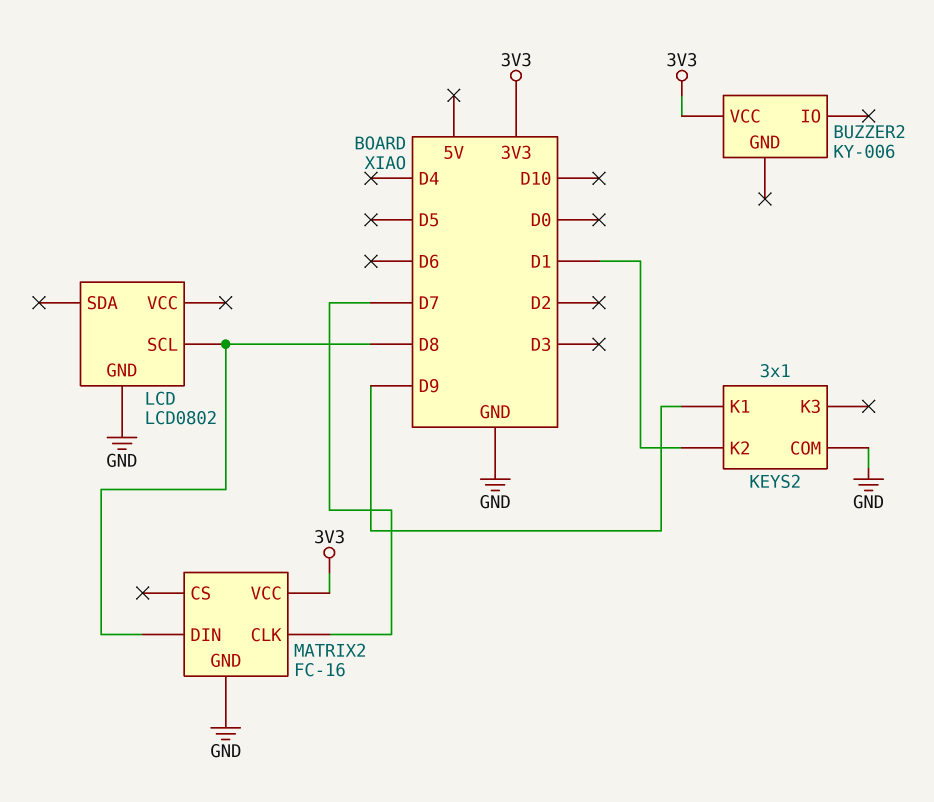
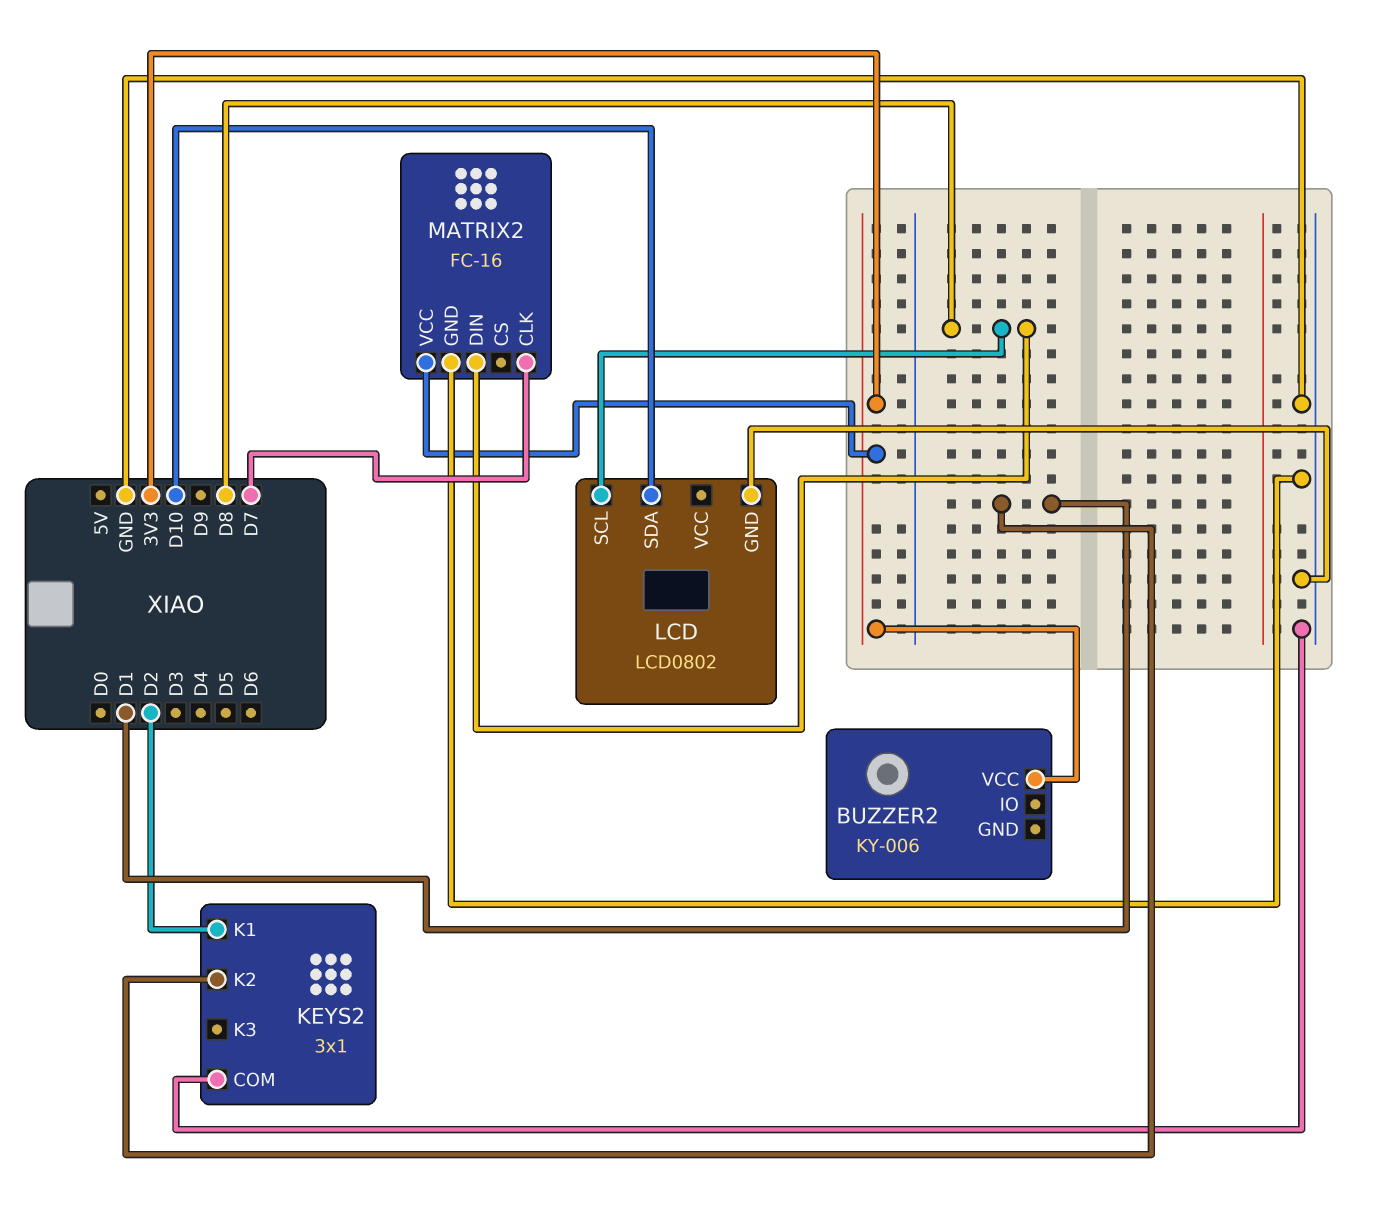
KEYS2 pin K1: D9 -> D2
LCD pin SDA: none -> D10

